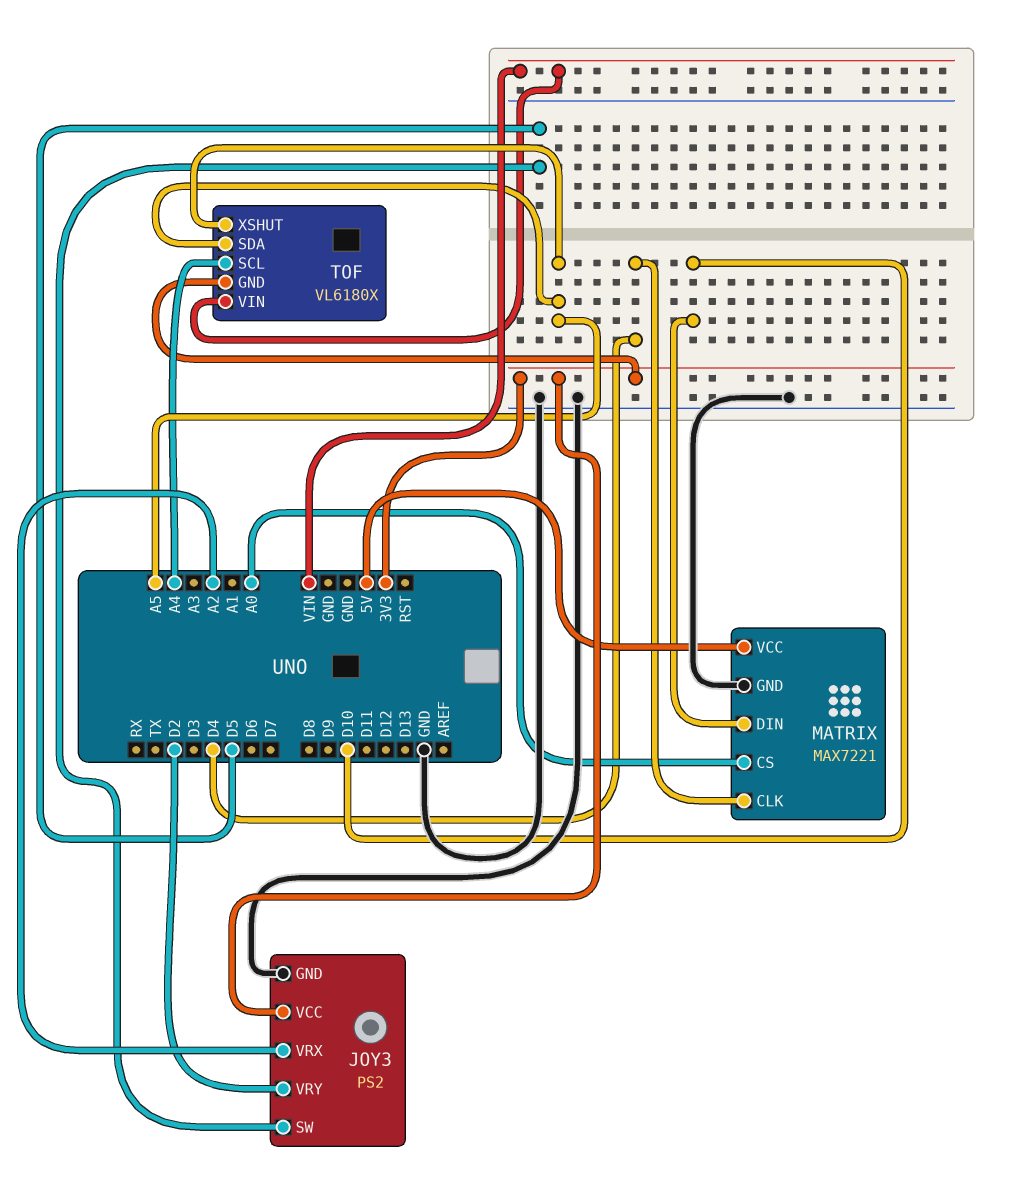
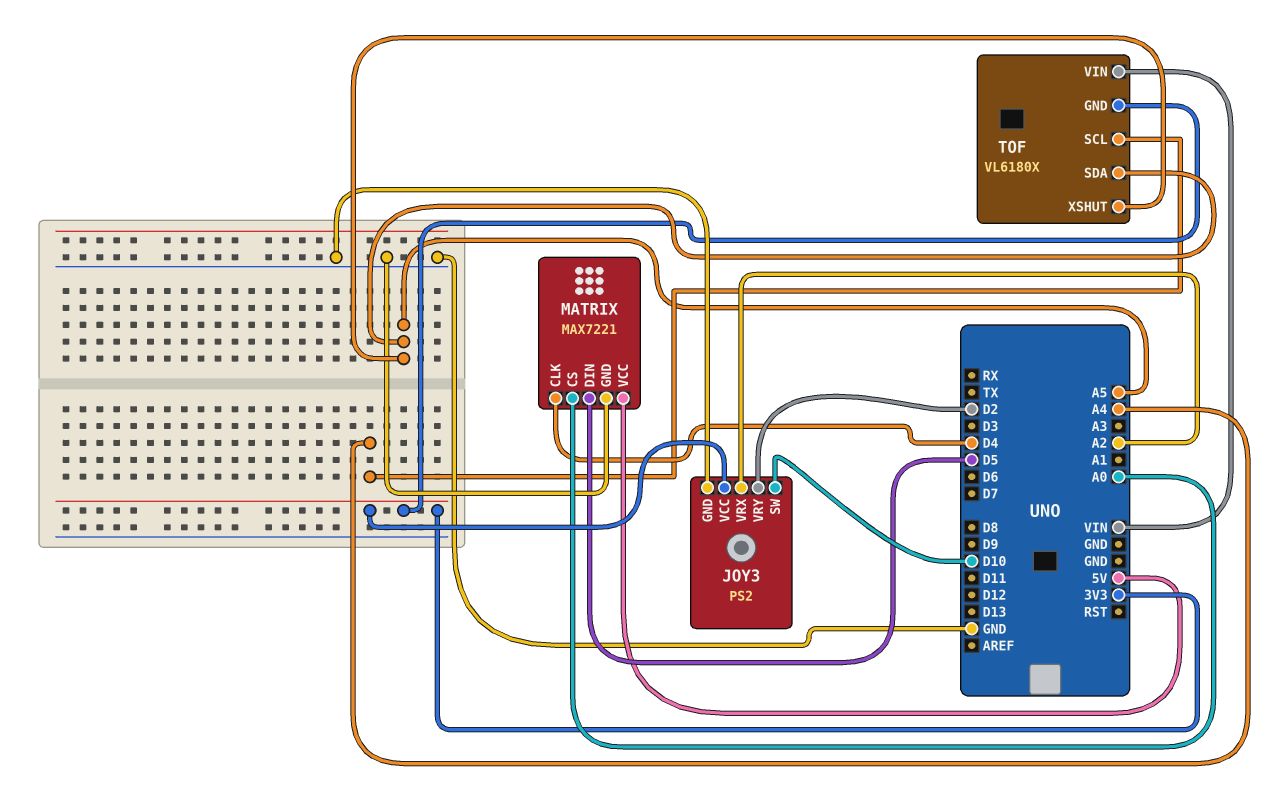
JOY3 pin SW: D5 -> D10
MATRIX pin DIN: D10 -> D5

